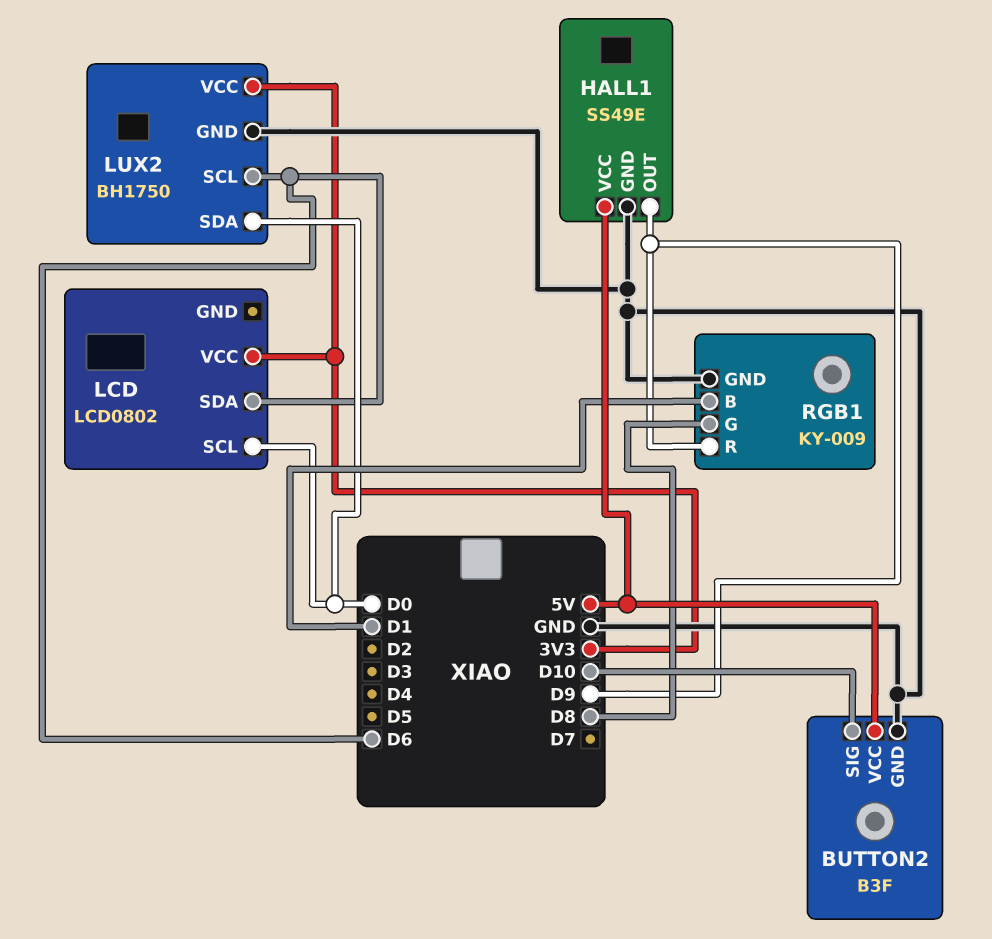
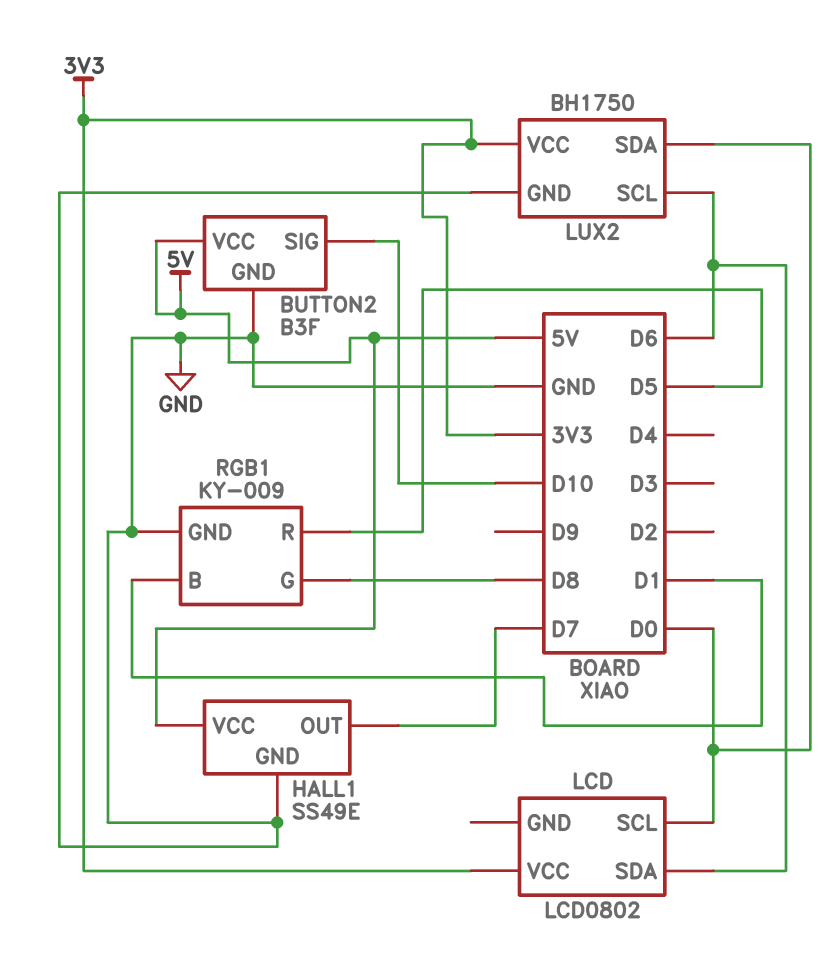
HALL1 pin OUT: D9 -> D7
RGB1 pin R: D9 -> D5

